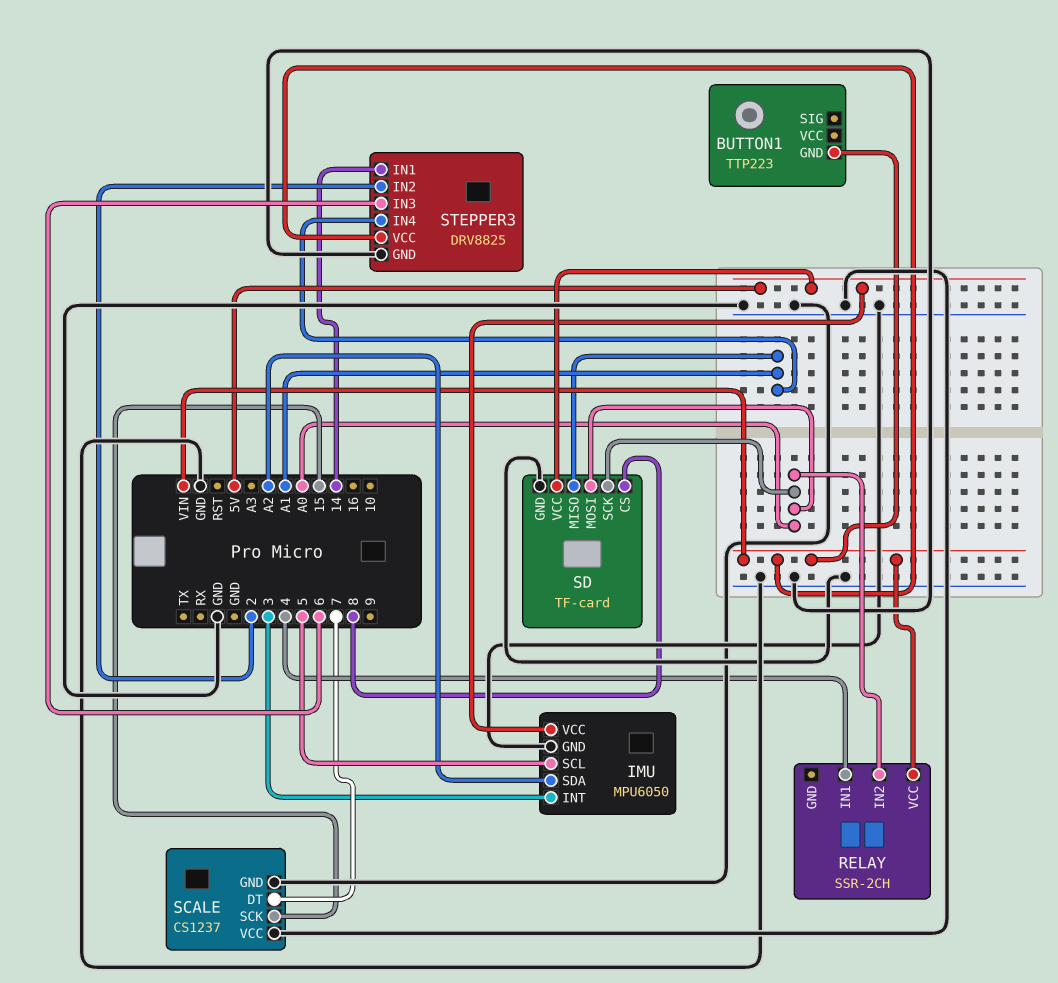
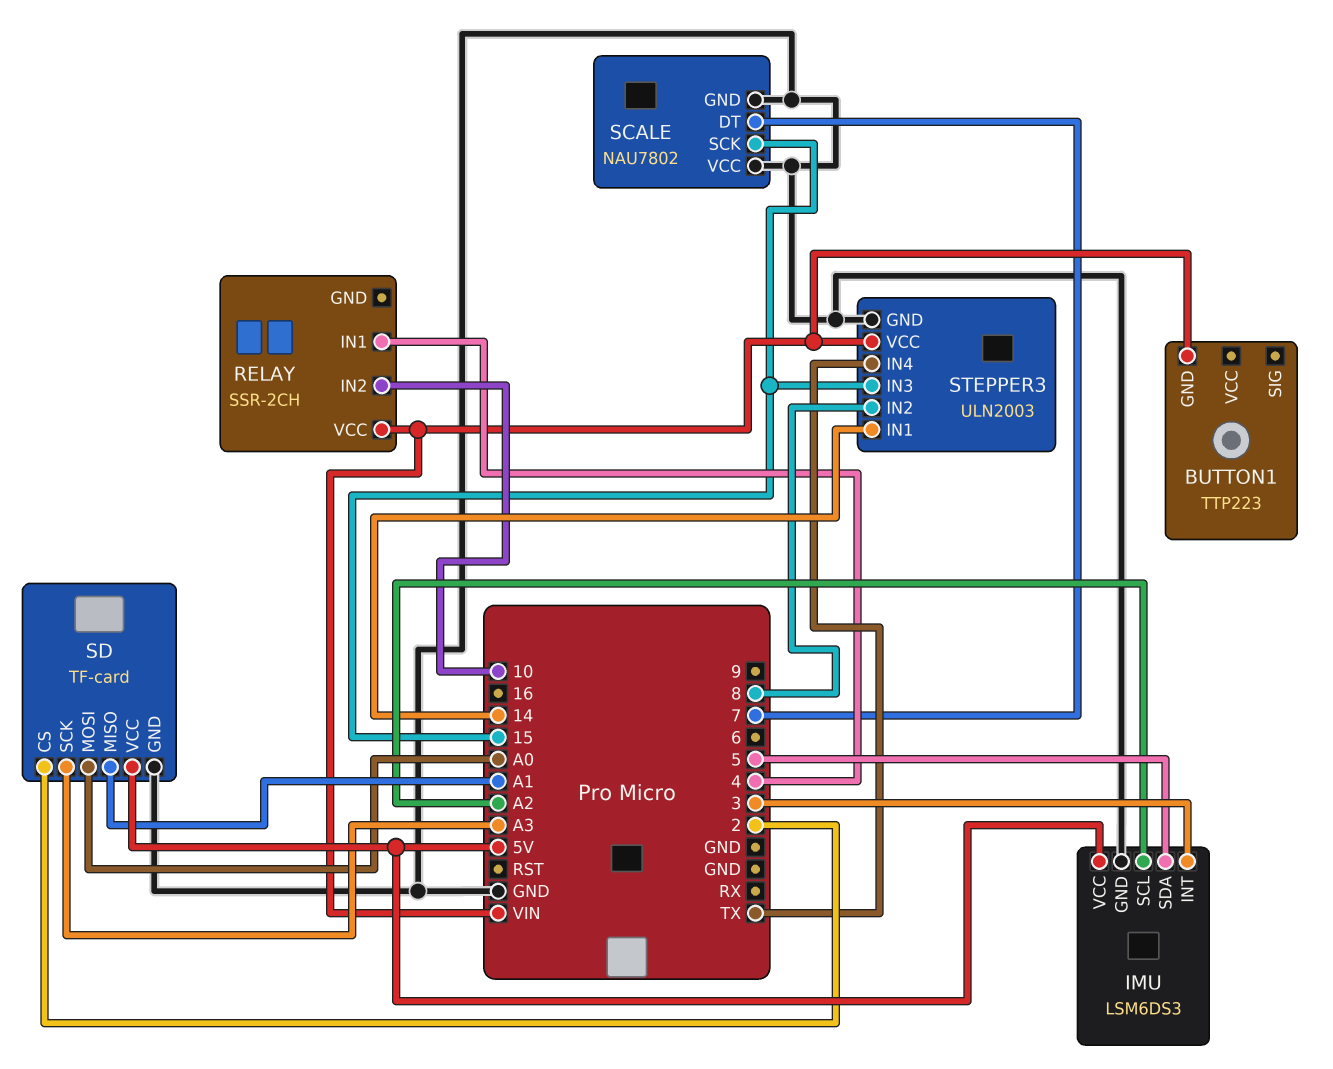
IMU: MPU6050 -> LSM6DS3
IMU pin SCL: 5 -> A2
IMU pin SDA: A2 -> 5
RELAY pin IN2: A0 -> 10
SCALE: CS1237 -> NAU7802
SD pin CS: 8 -> 2
SD pin SCK: A0 -> A3
STEPPER3: DRV8825 -> ULN2003
STEPPER3 pin IN2: 2 -> 8
STEPPER3 pin IN3: 6 -> 15
STEPPER3 pin IN4: A1 -> TX

